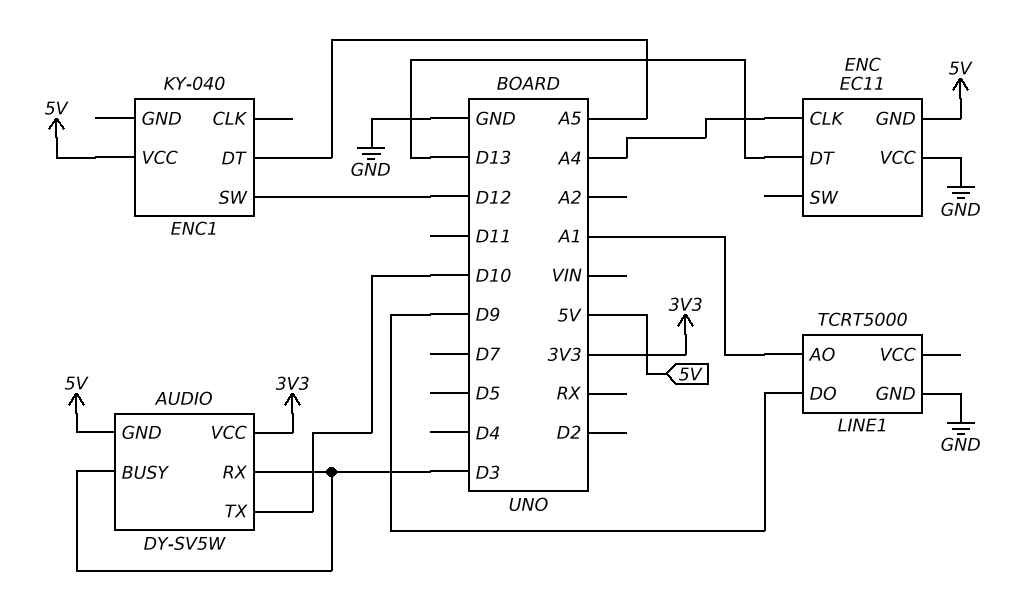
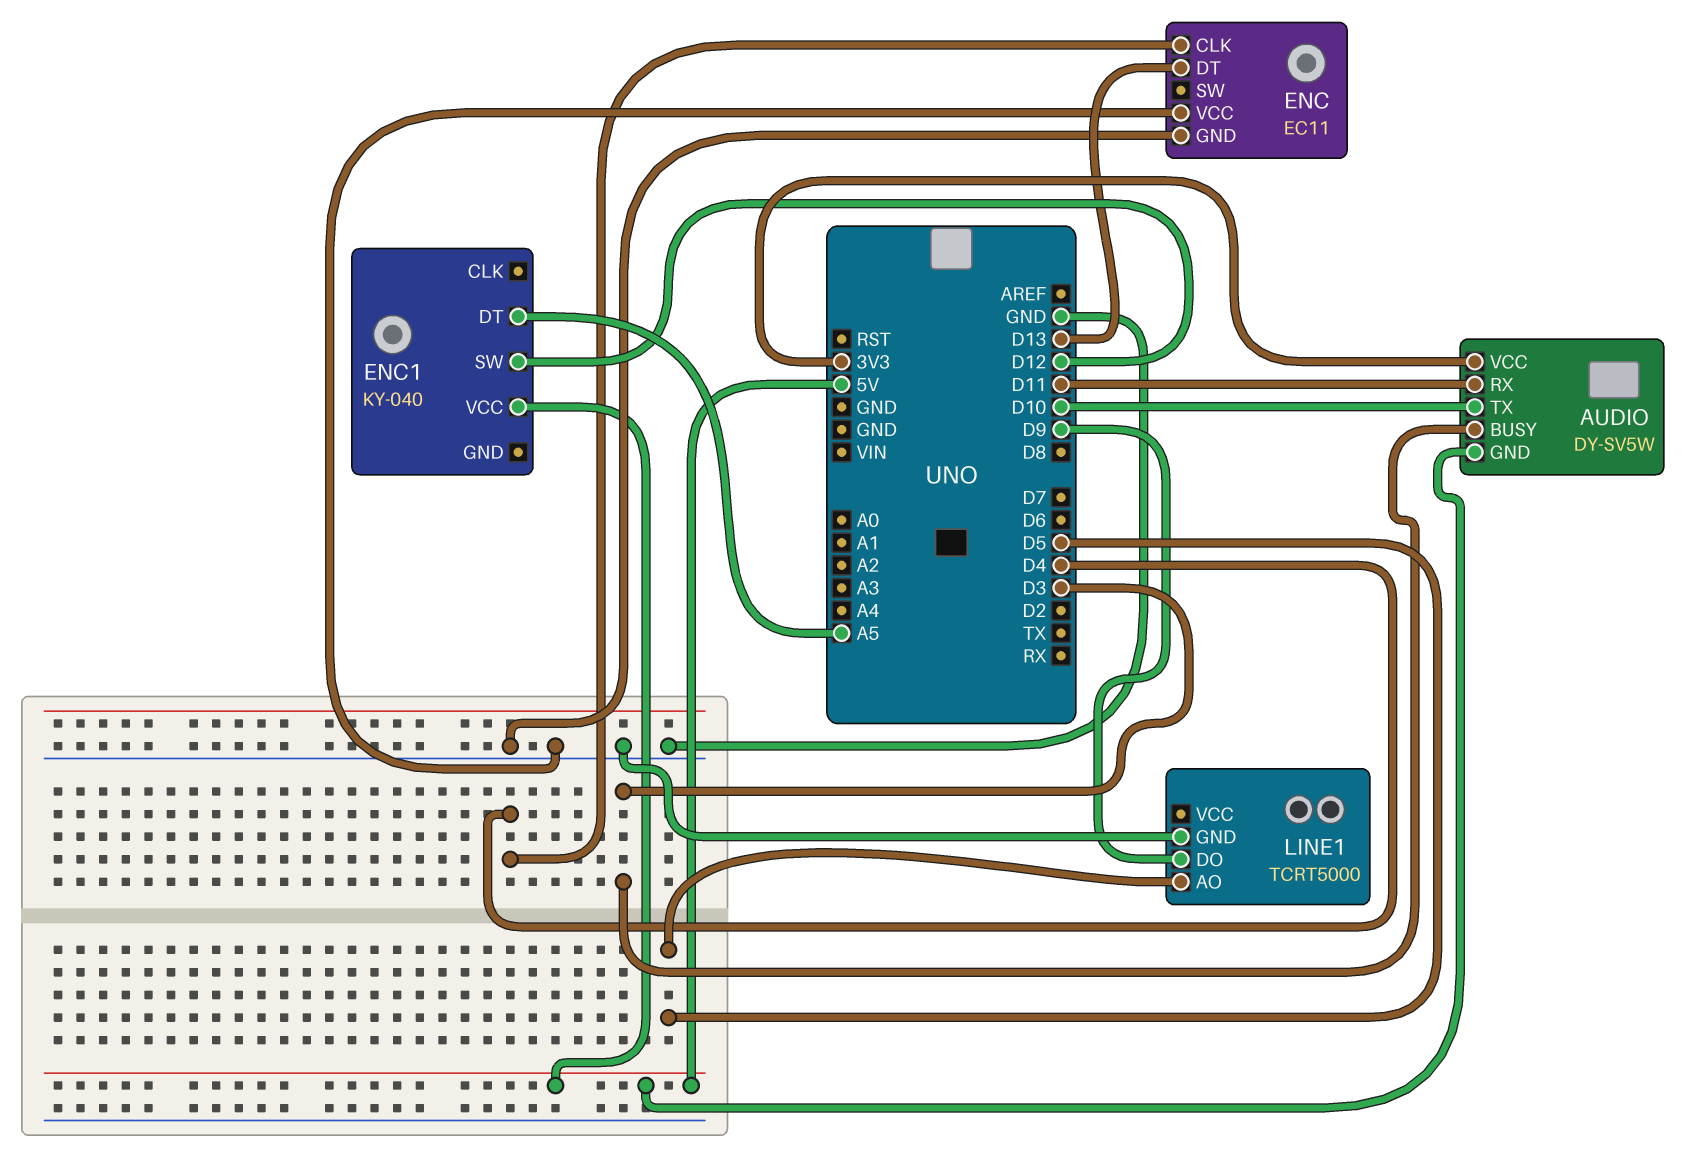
AUDIO pin RX: D3 -> D11
ENC pin CLK: A4 -> D4
ENC pin GND: 5V -> GND
LINE1 pin AO: A1 -> D5

